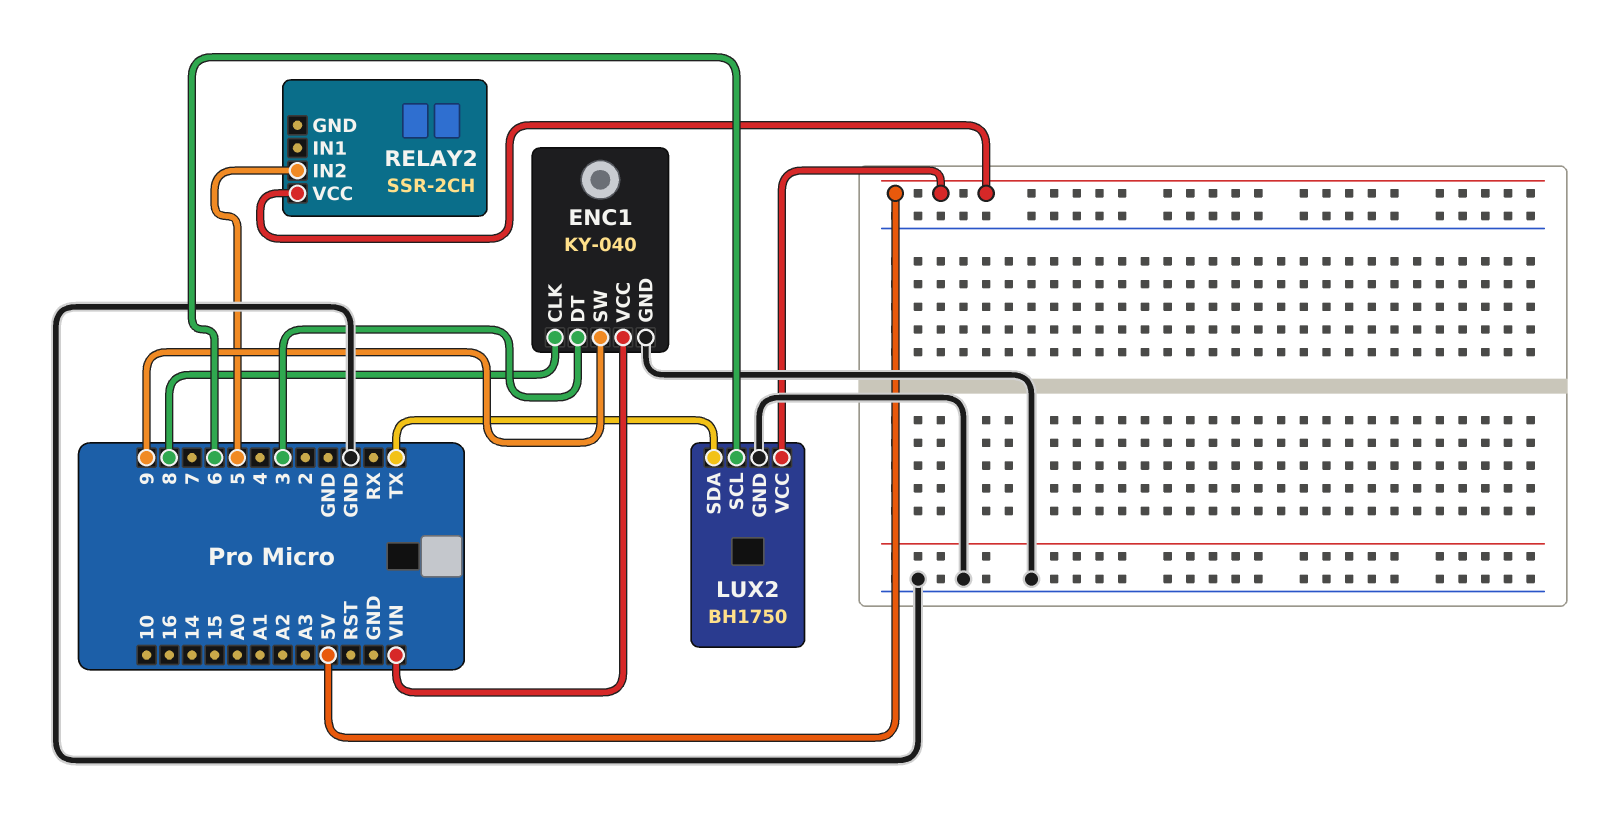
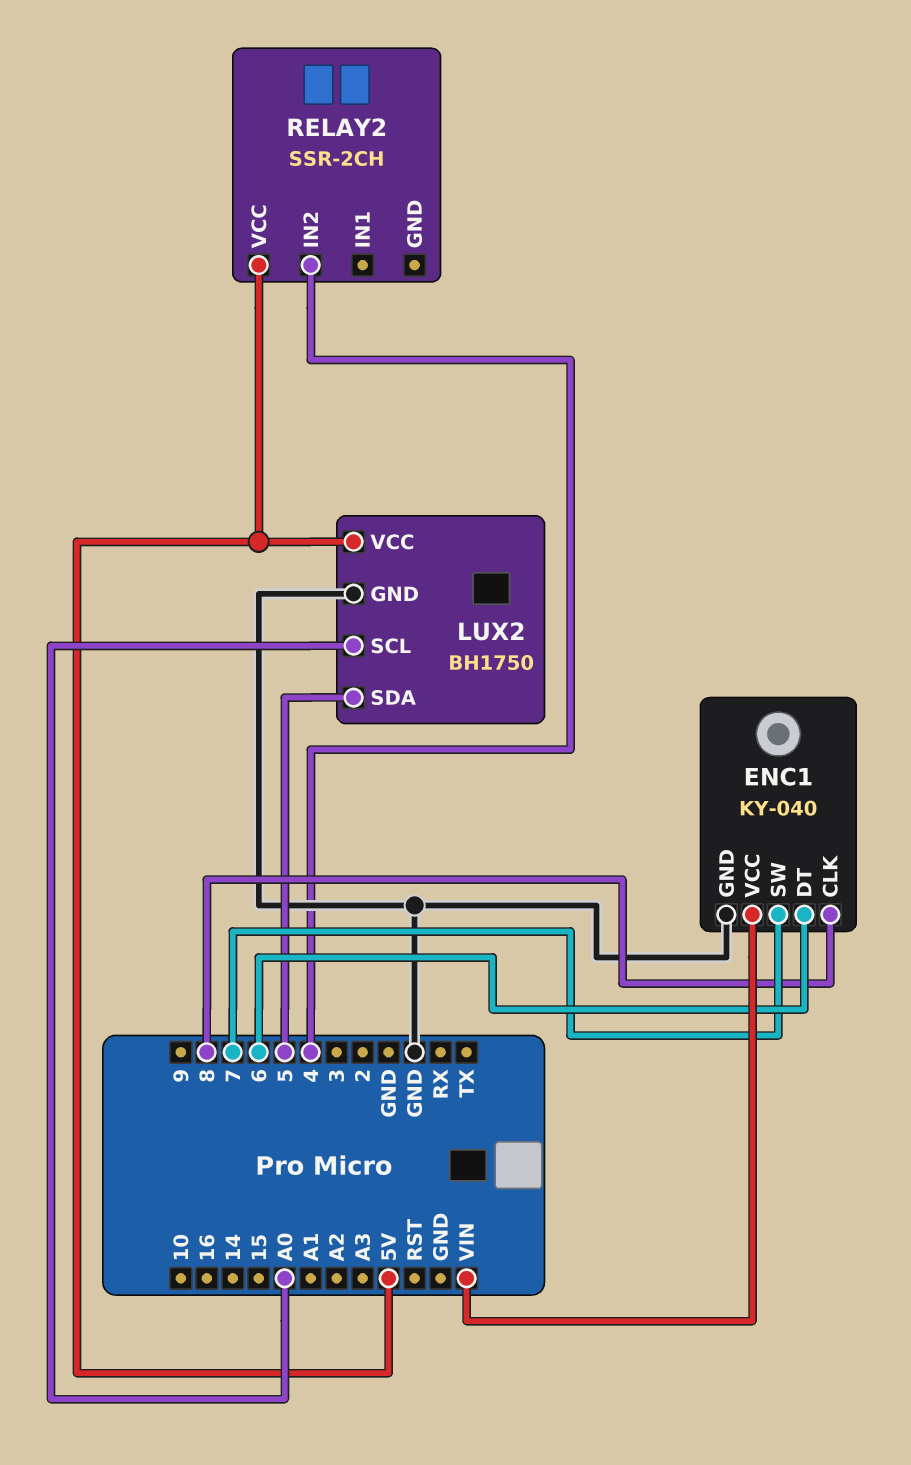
ENC1 pin DT: 3 -> 6
ENC1 pin SW: 9 -> 7
LUX2 pin SCL: 6 -> A0
LUX2 pin SDA: TX -> 5
RELAY2 pin IN2: 5 -> 4

